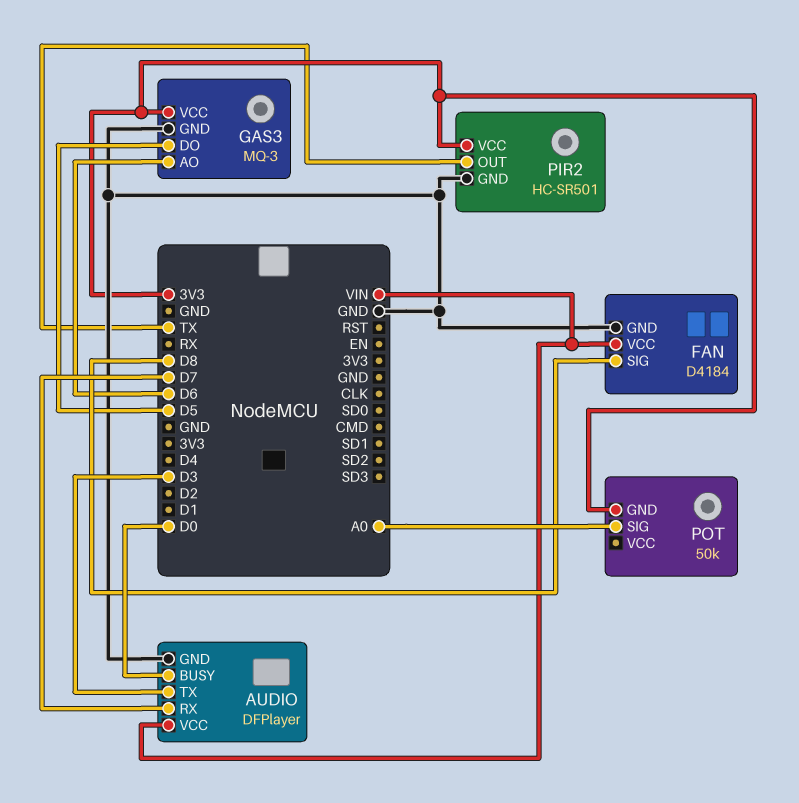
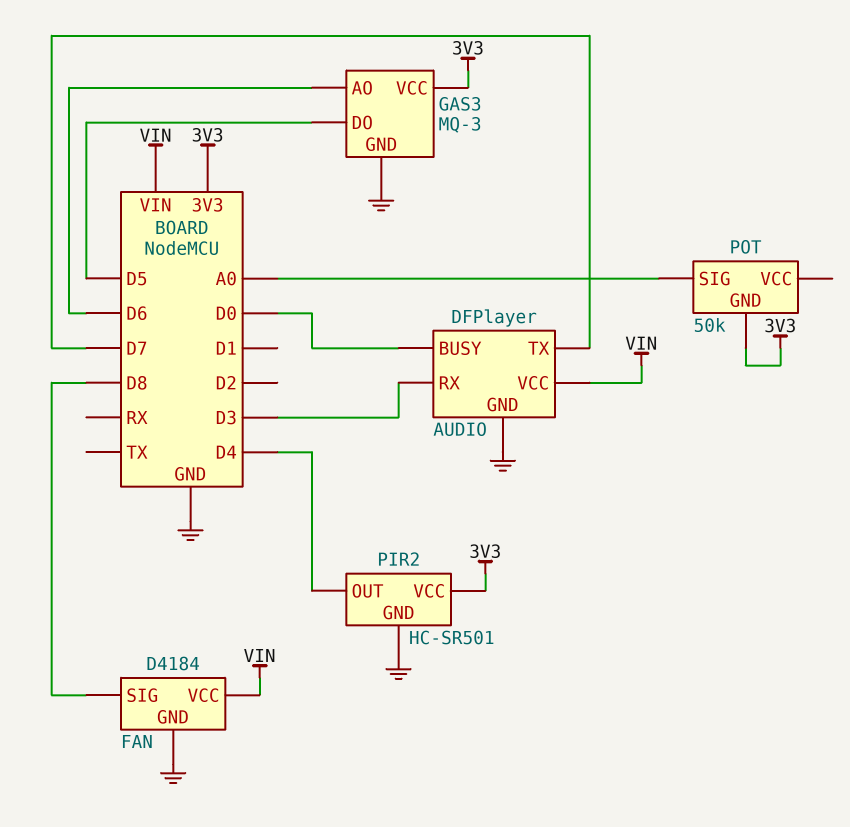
AUDIO pin RX: D7 -> D3
AUDIO pin TX: D3 -> D7
PIR2 pin OUT: TX -> D4

